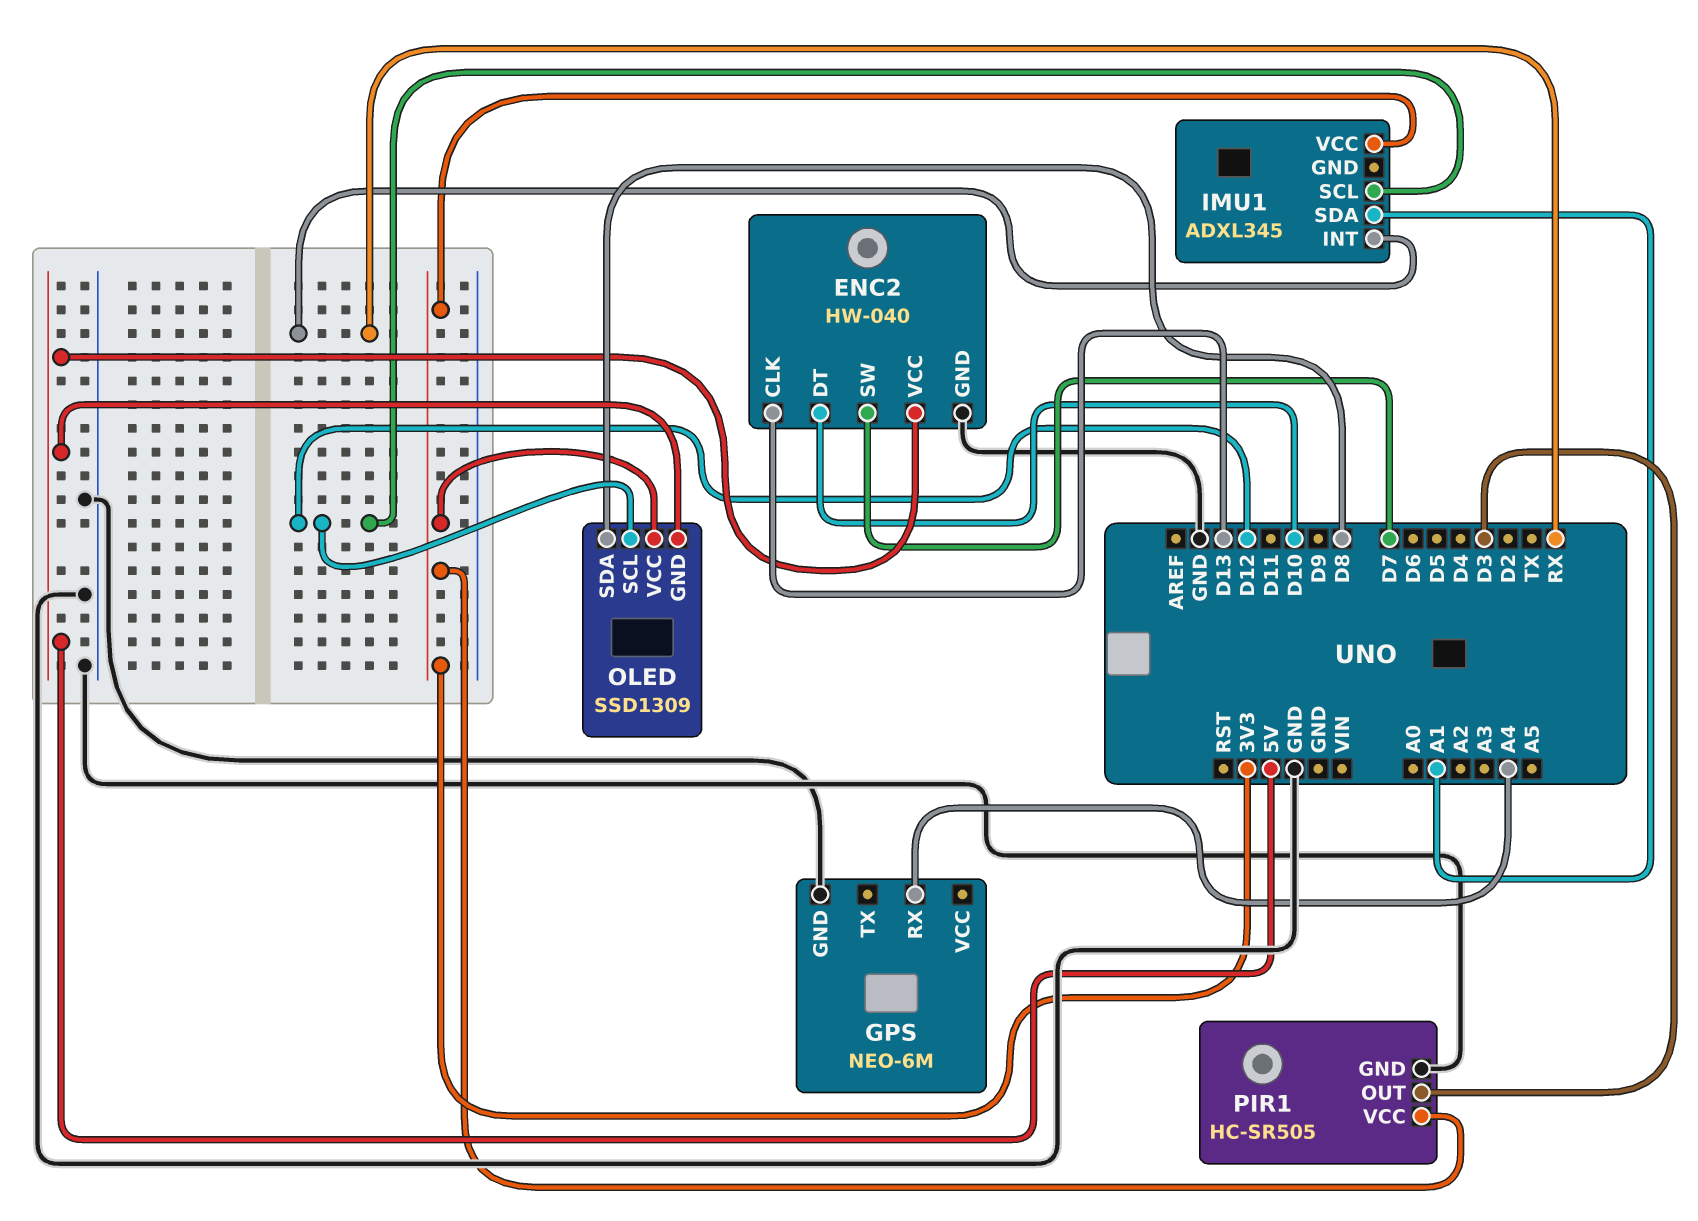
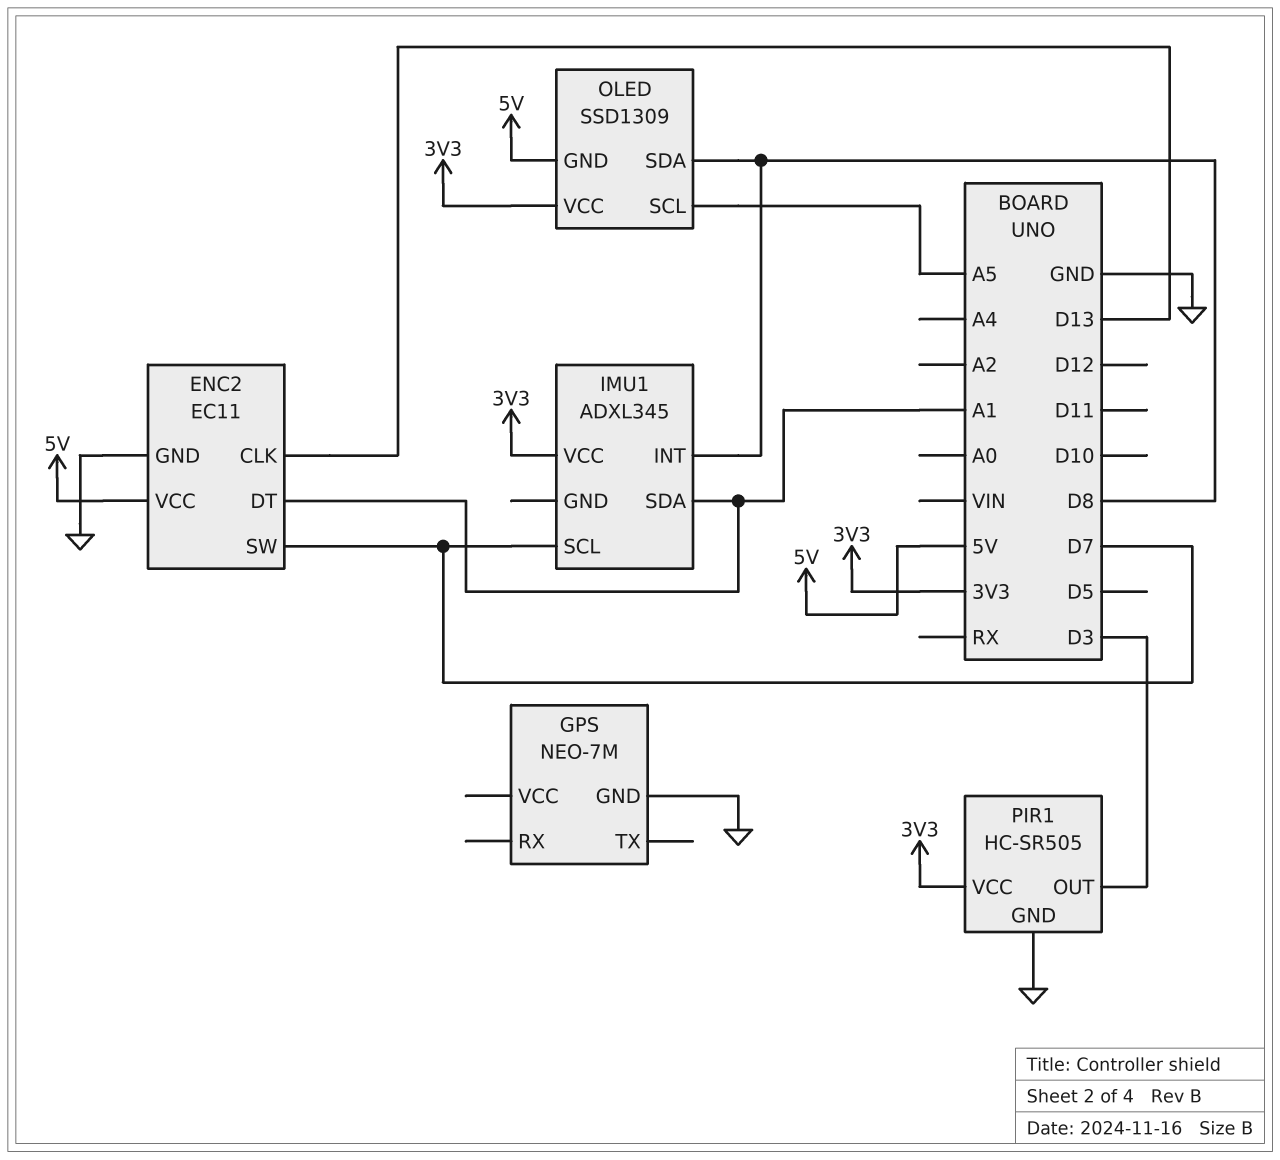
ENC2: HW-040 -> EC11
ENC2 pin DT: D10 -> A1
GPS: NEO-6M -> NEO-7M
GPS pin RX: A4 -> none
IMU1 pin INT: RX -> D8
IMU1 pin SCL: D12 -> D7
OLED pin SCL: D12 -> A5

